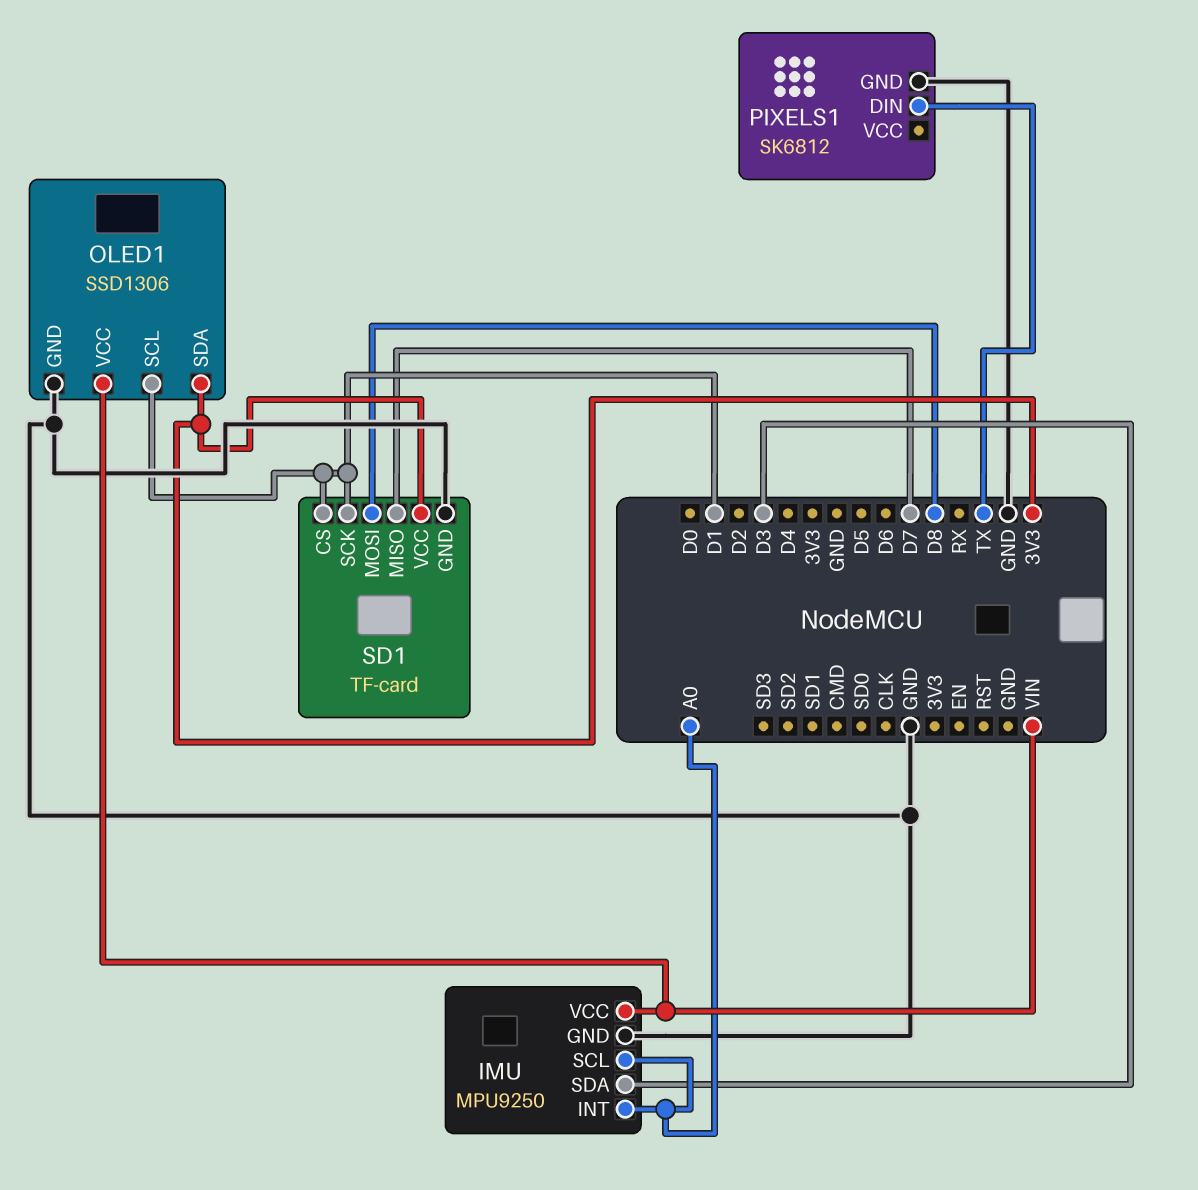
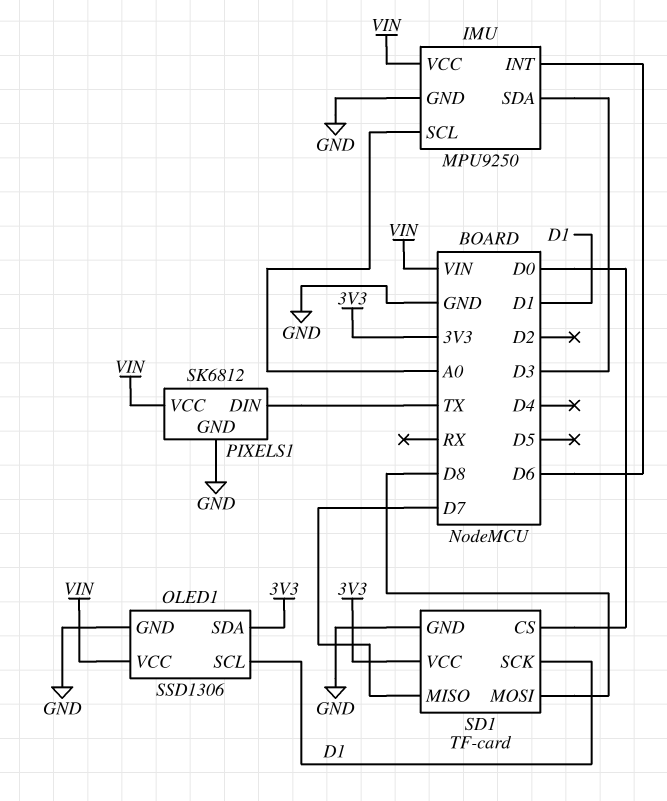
IMU pin INT: A0 -> D6
PIXELS1 pin VCC: none -> VIN
SD1 pin CS: D1 -> D0

